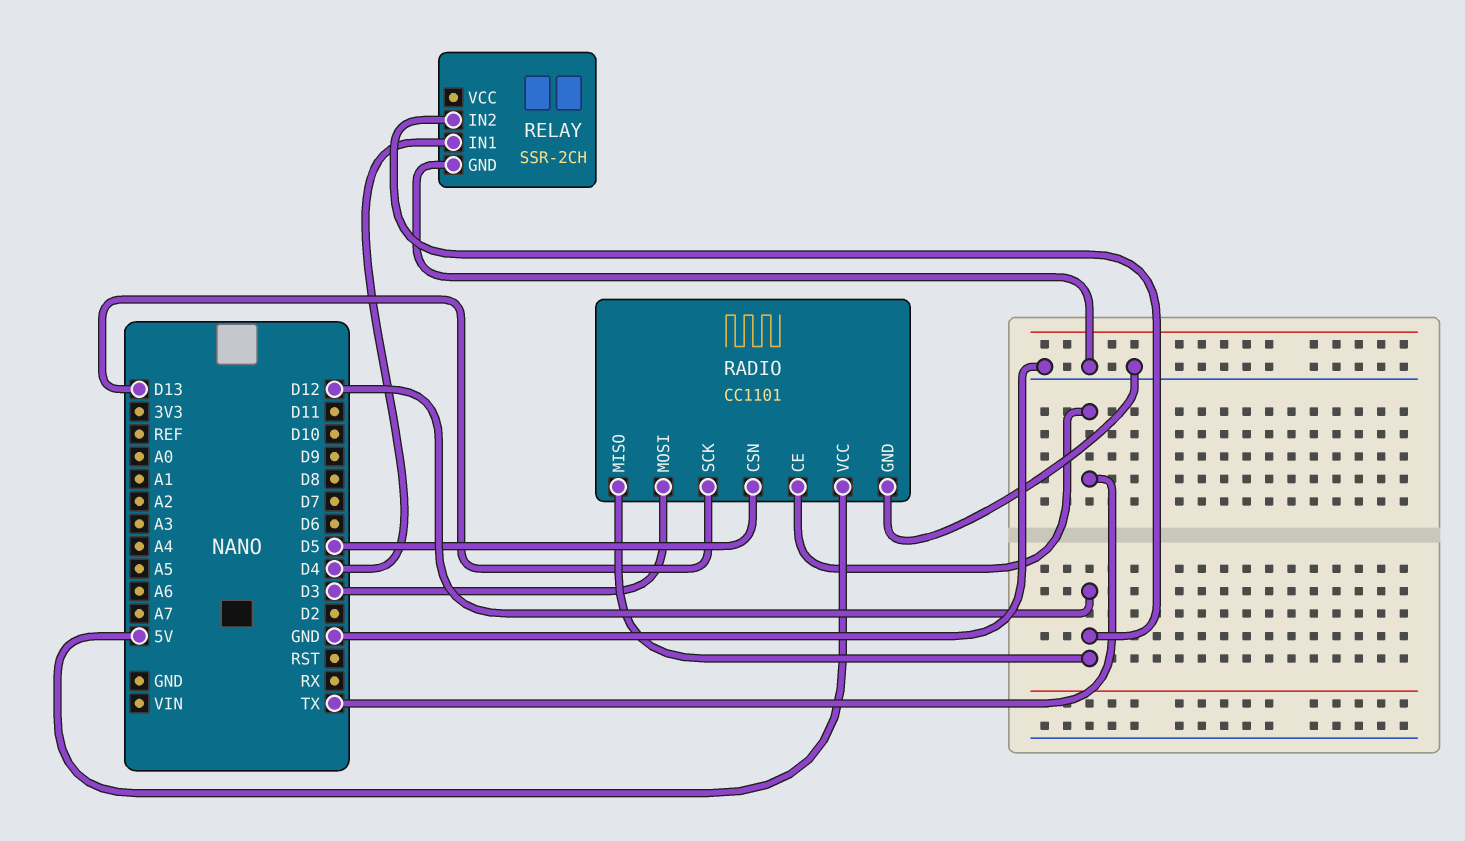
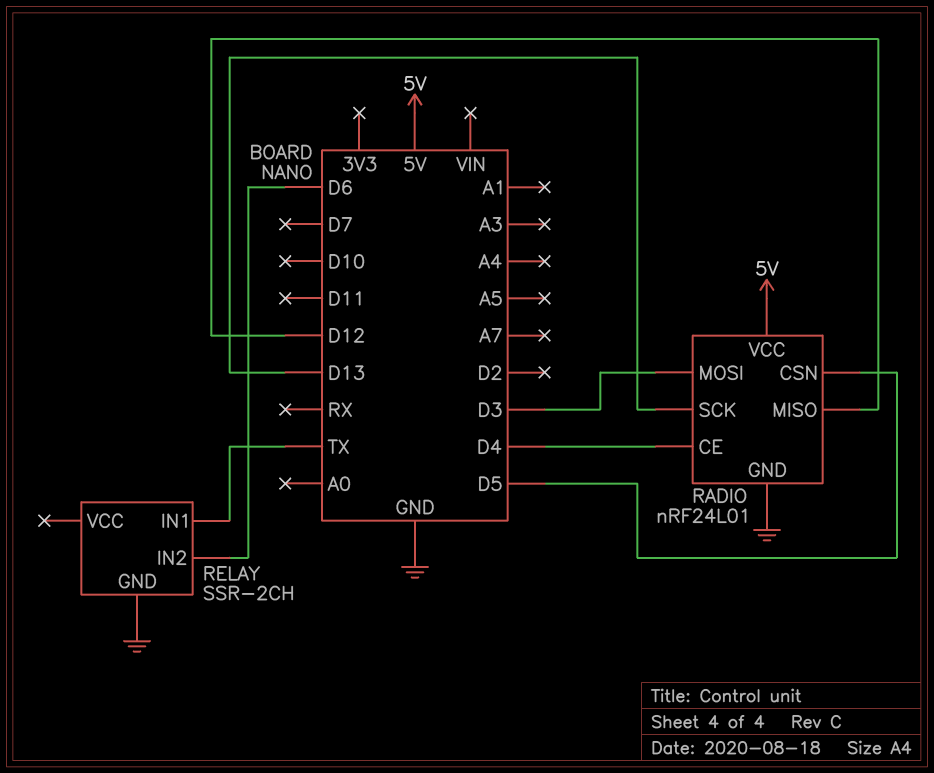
RADIO: CC1101 -> nRF24L01
RADIO pin CE: TX -> D4
RELAY pin IN1: D4 -> TX
RELAY pin IN2: D12 -> D6

